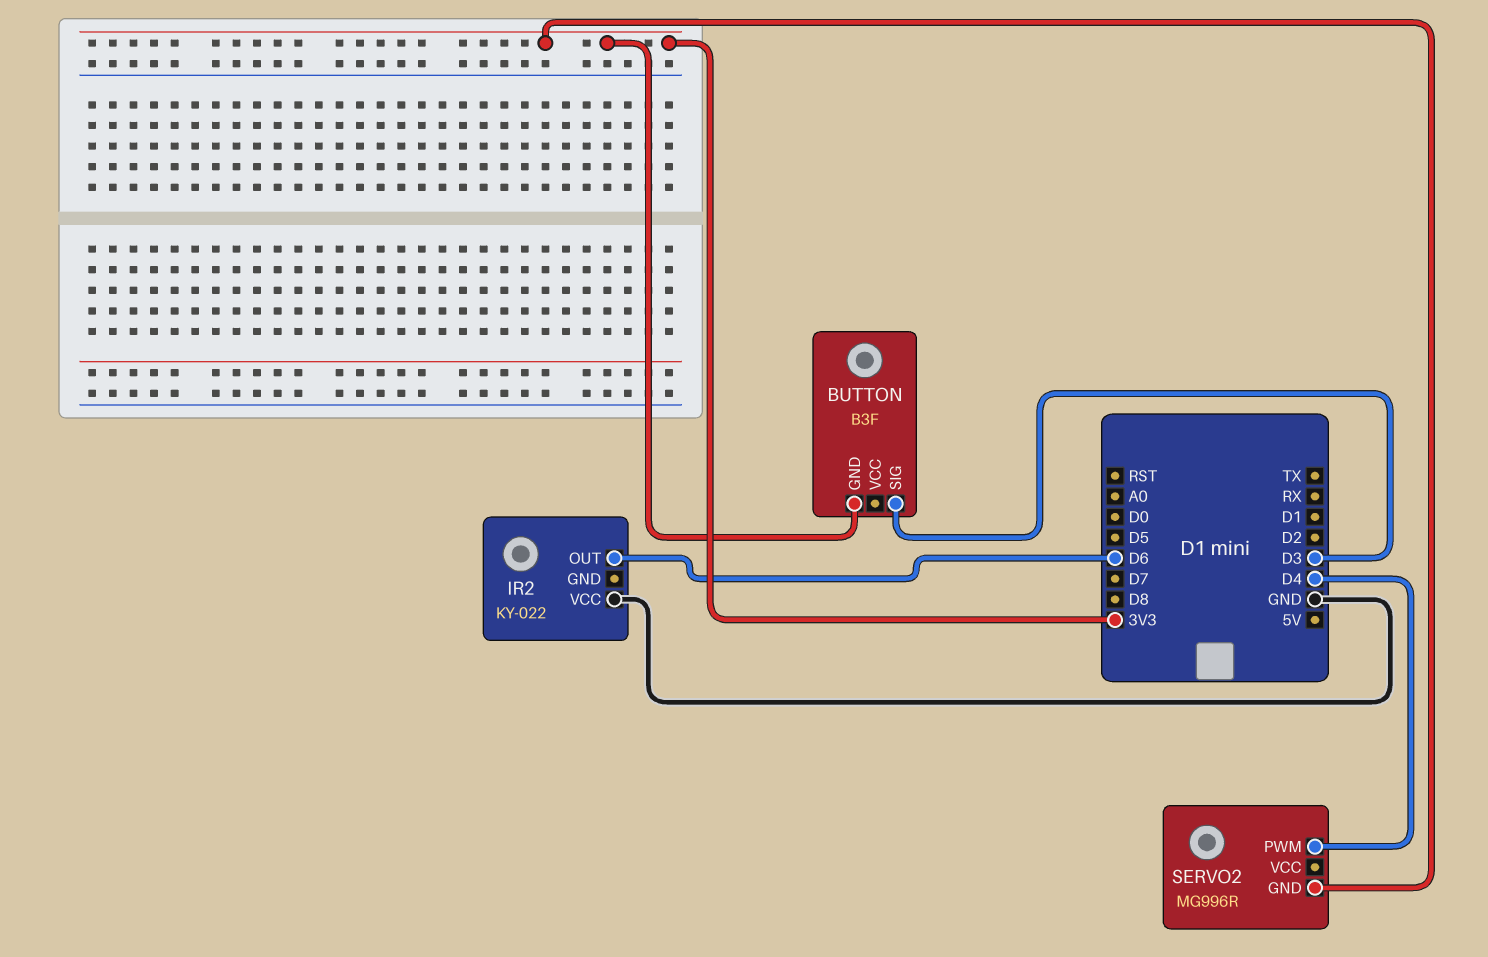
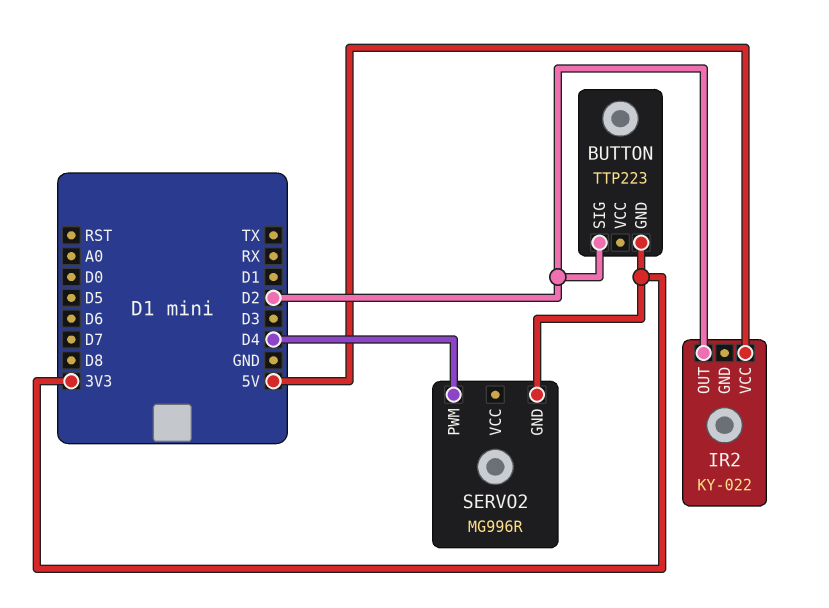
BUTTON: B3F -> TTP223
BUTTON pin SIG: D3 -> D2
IR2 pin OUT: D6 -> D2
IR2 pin VCC: GND -> 5V

